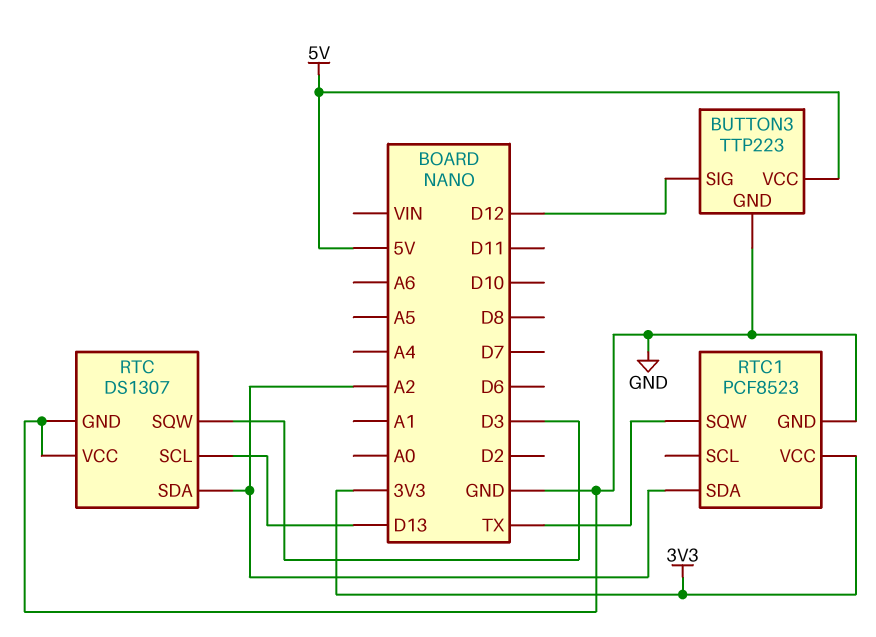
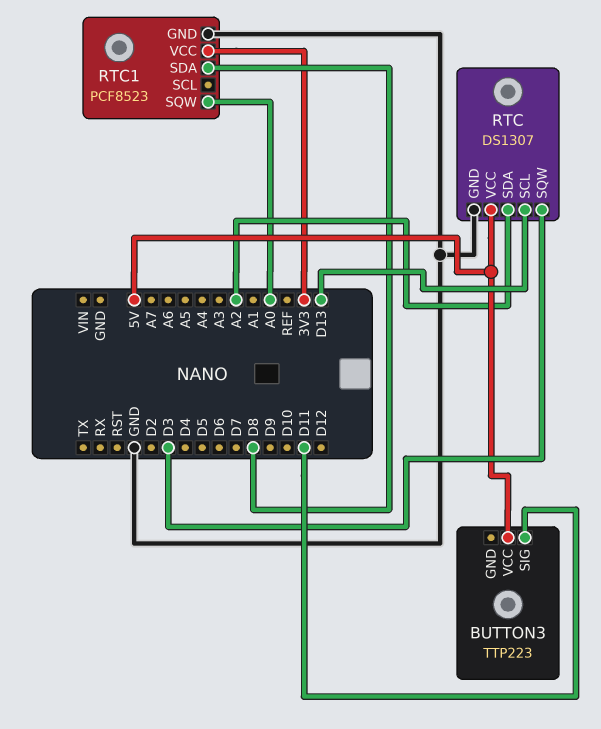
BUTTON3 pin GND: GND -> none
BUTTON3 pin SIG: D12 -> D11
RTC pin VCC: GND -> 5V
RTC1 pin SDA: A2 -> D8
RTC1 pin SQW: TX -> A0

